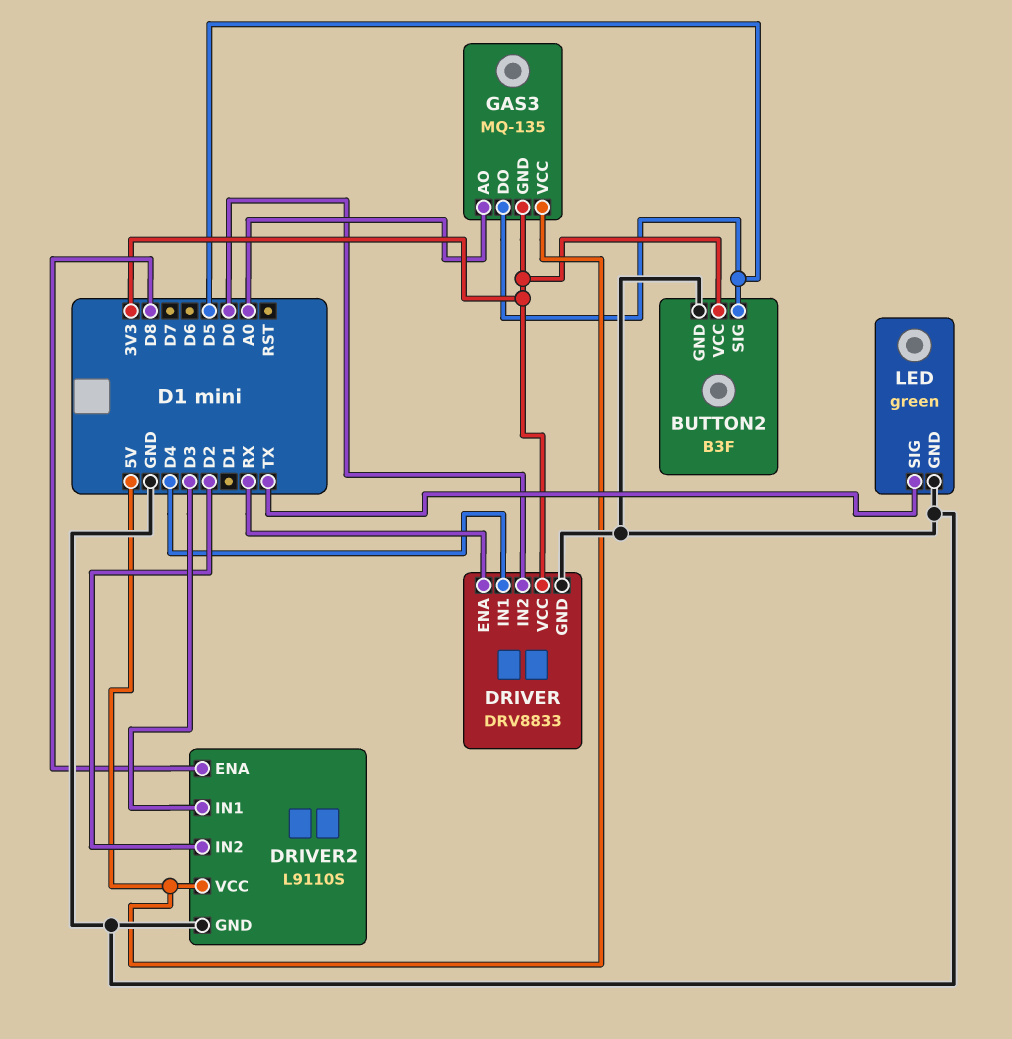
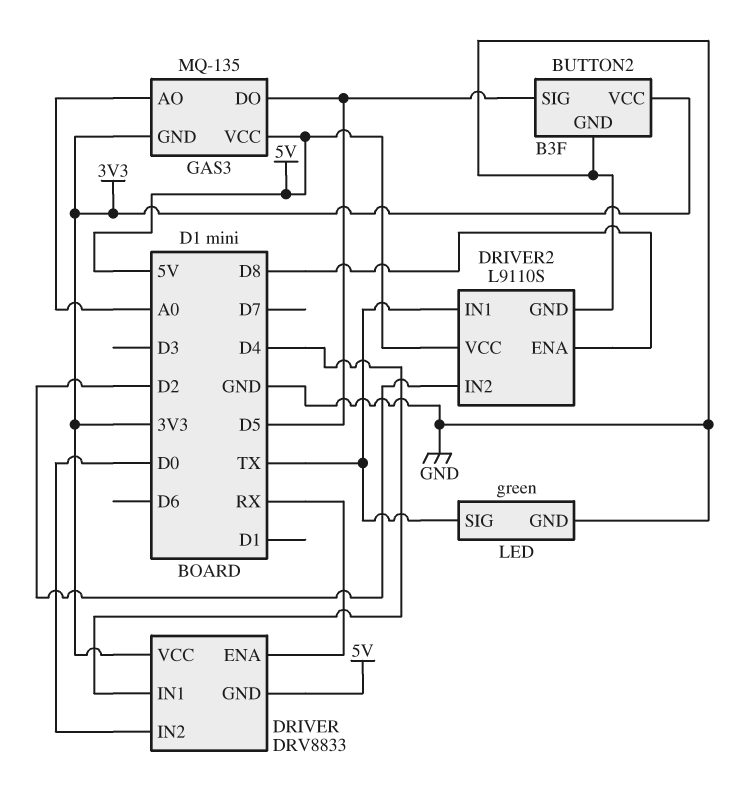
DRIVER pin GND: GND -> 5V
DRIVER2 pin IN1: D3 -> TX

